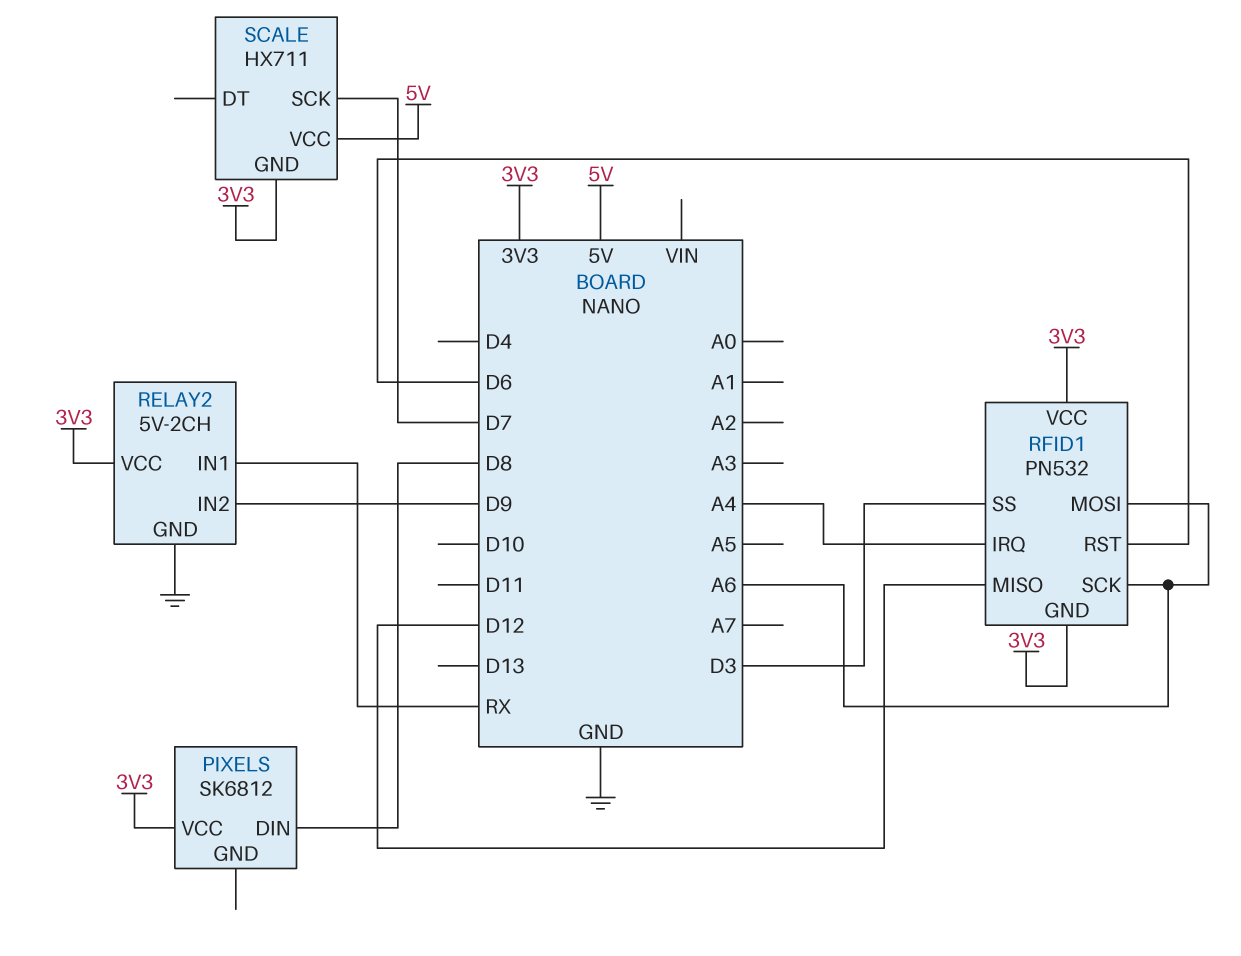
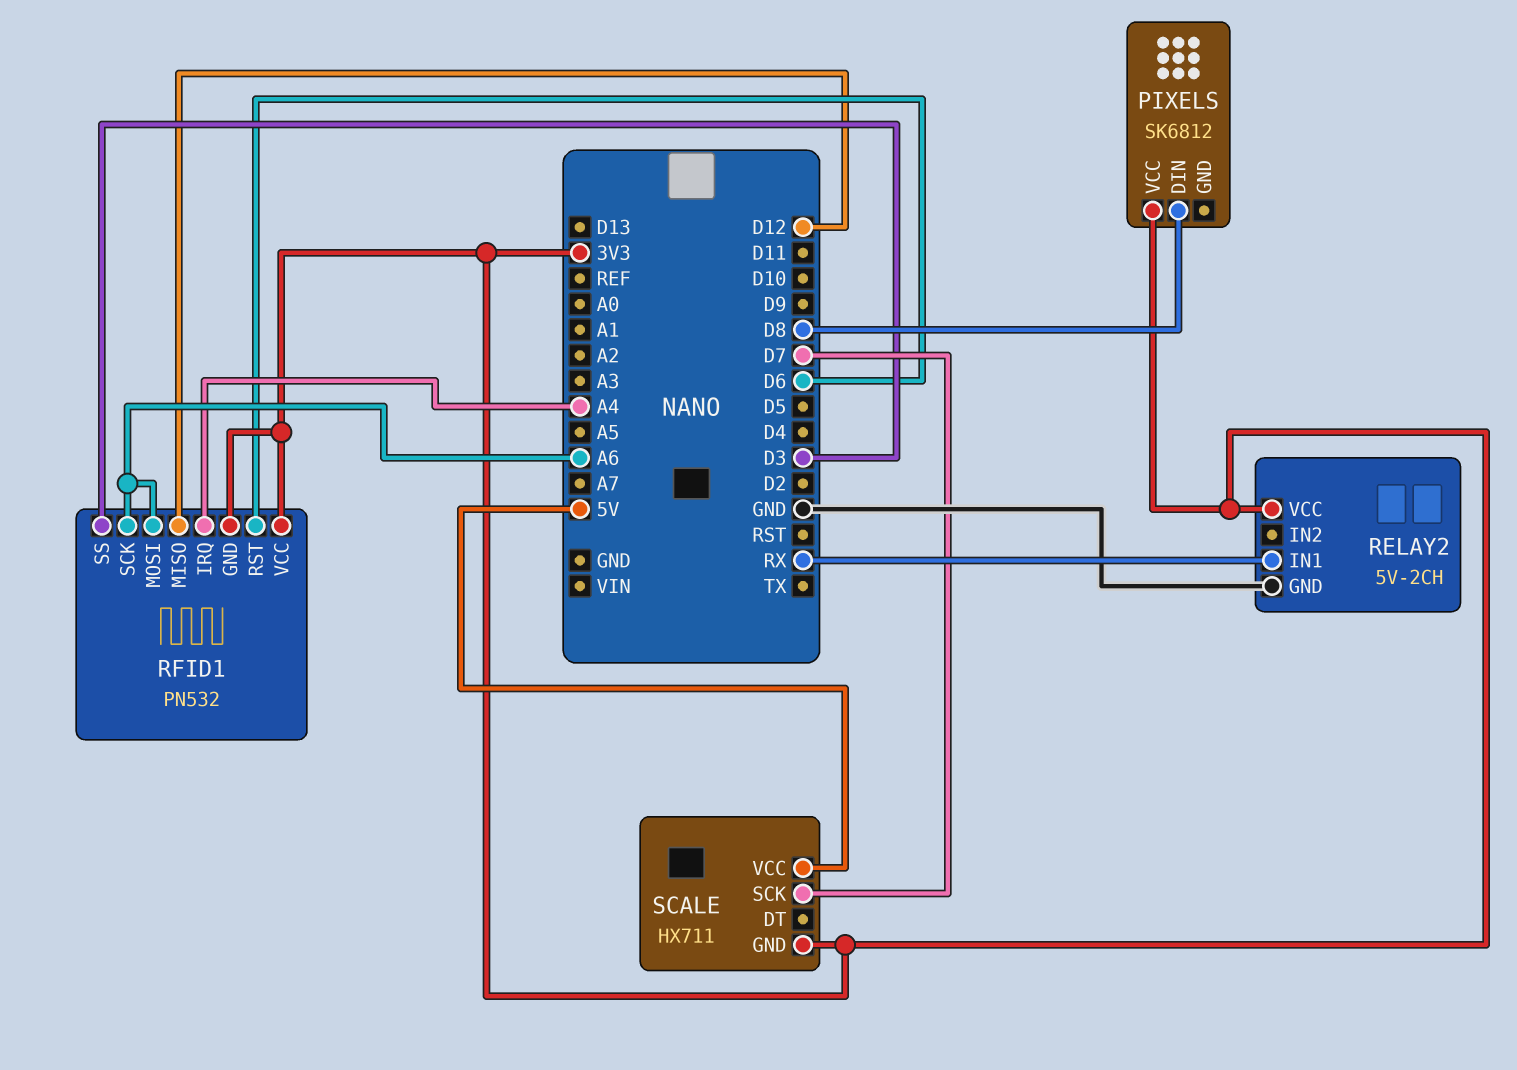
RELAY2 pin IN2: D9 -> none

